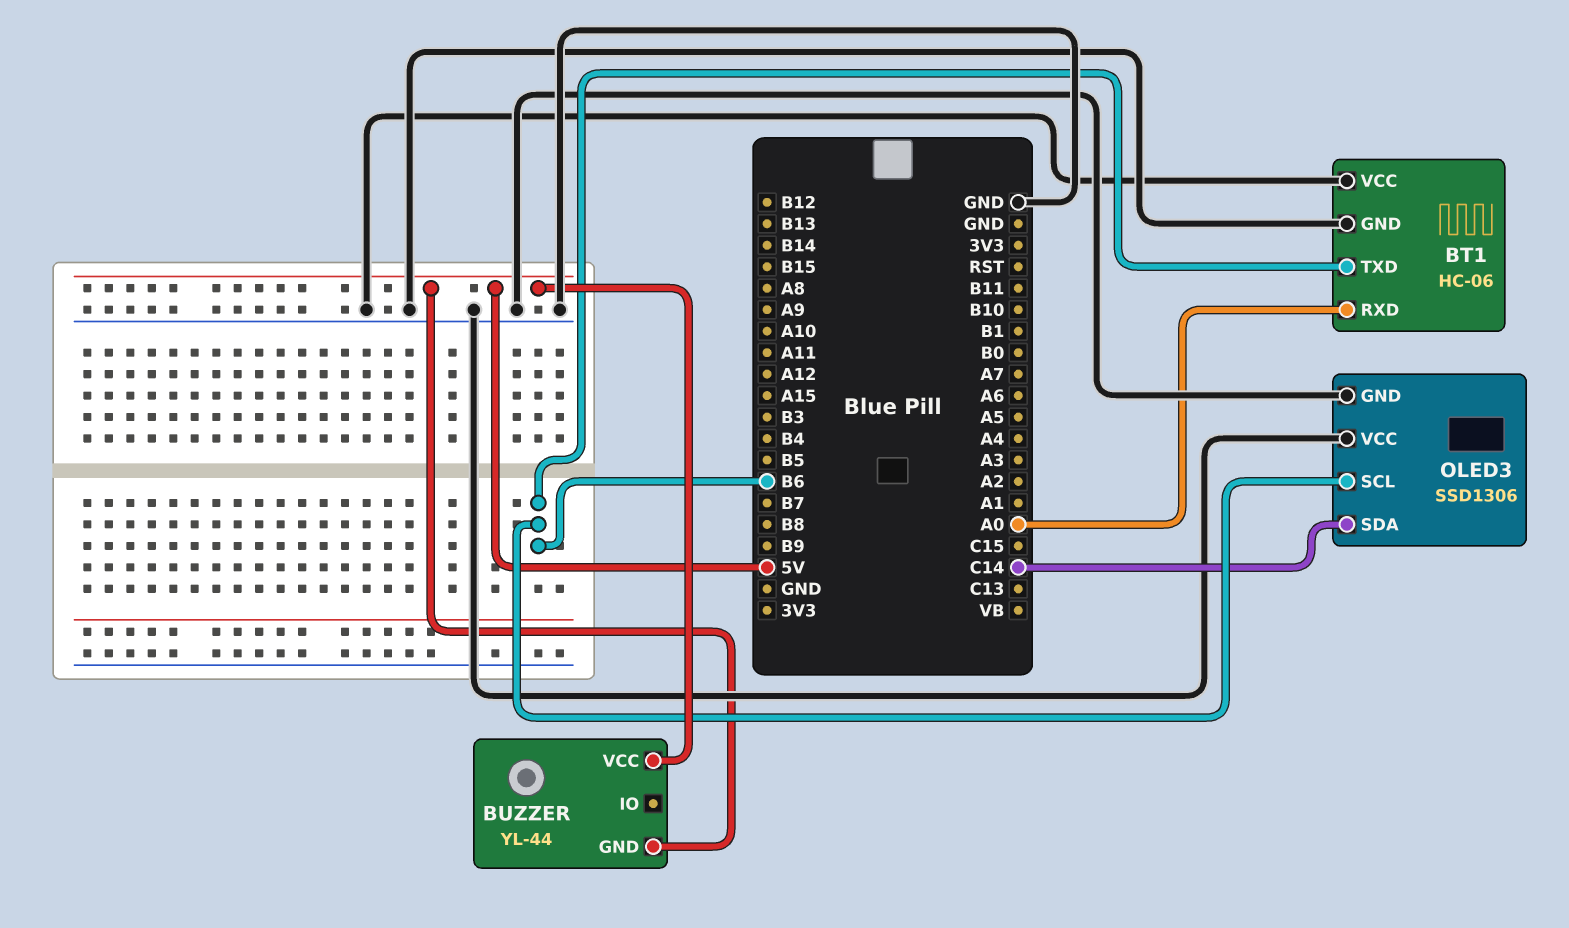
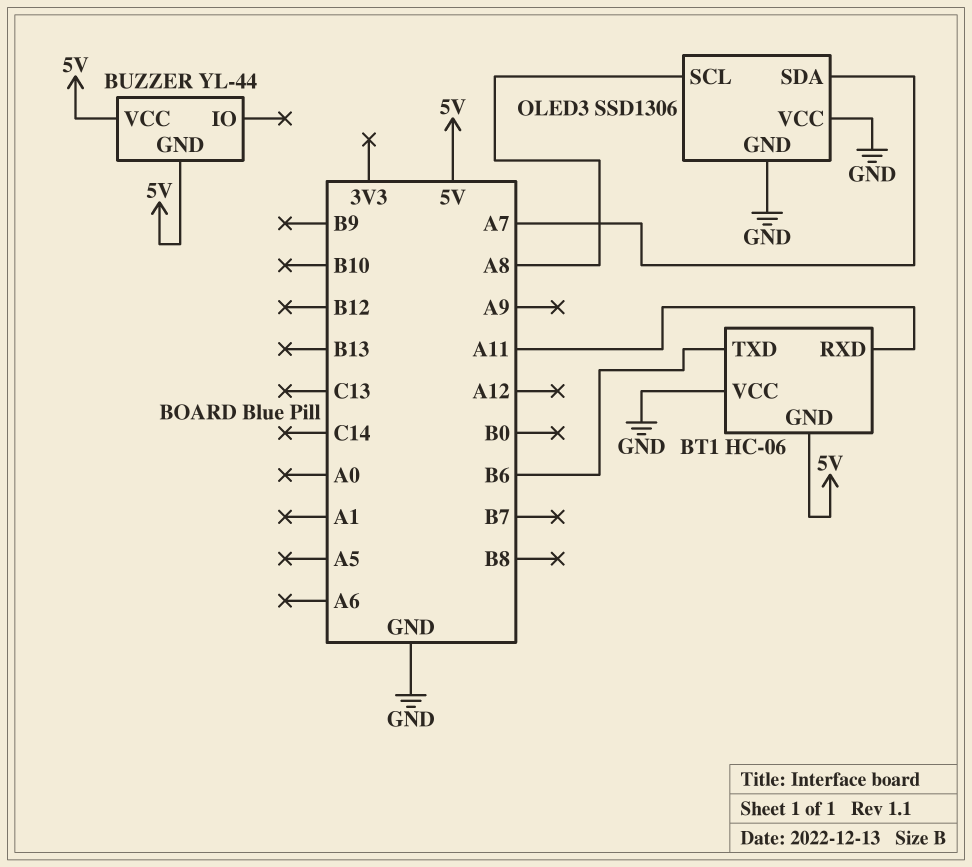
BT1 pin GND: GND -> 5V
BT1 pin RXD: A0 -> A11
OLED3 pin SCL: B6 -> A8
OLED3 pin SDA: C14 -> A7

